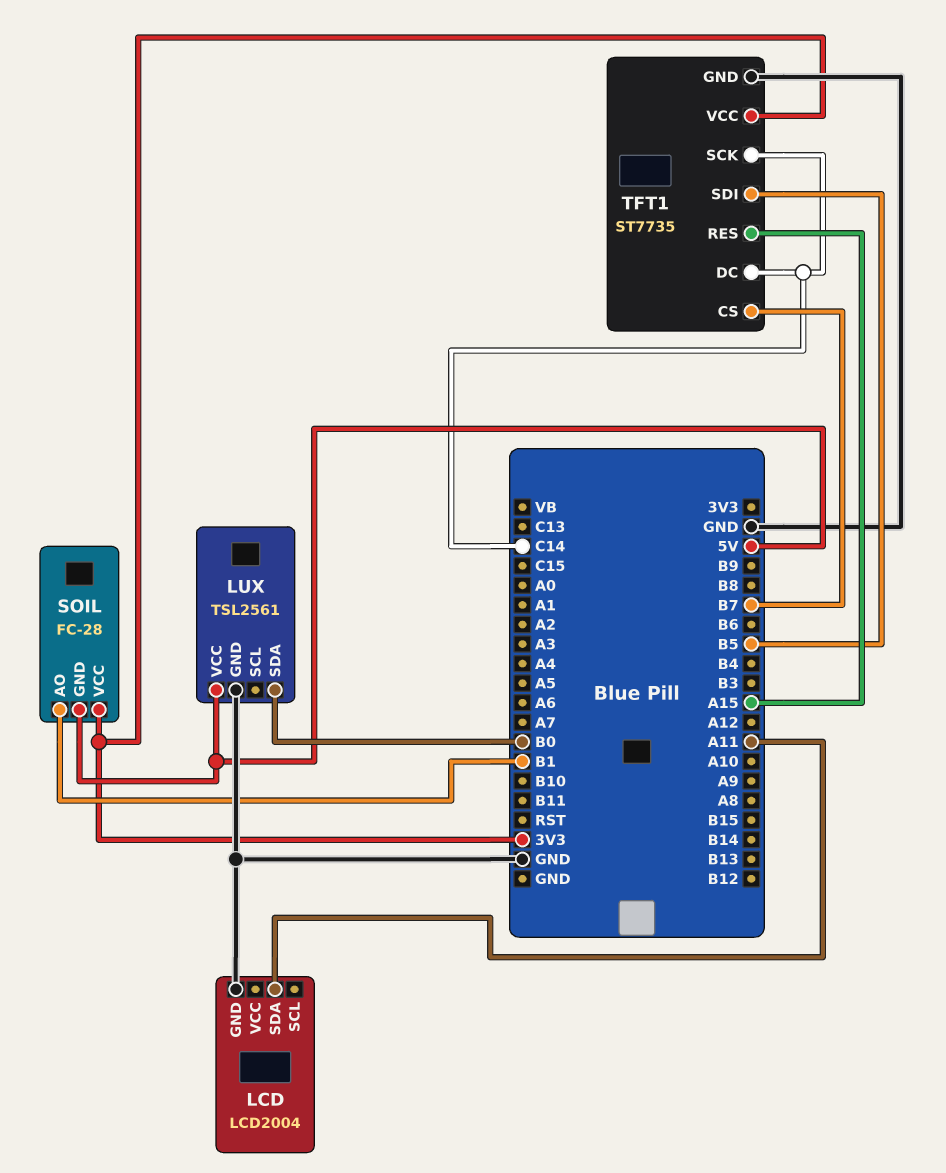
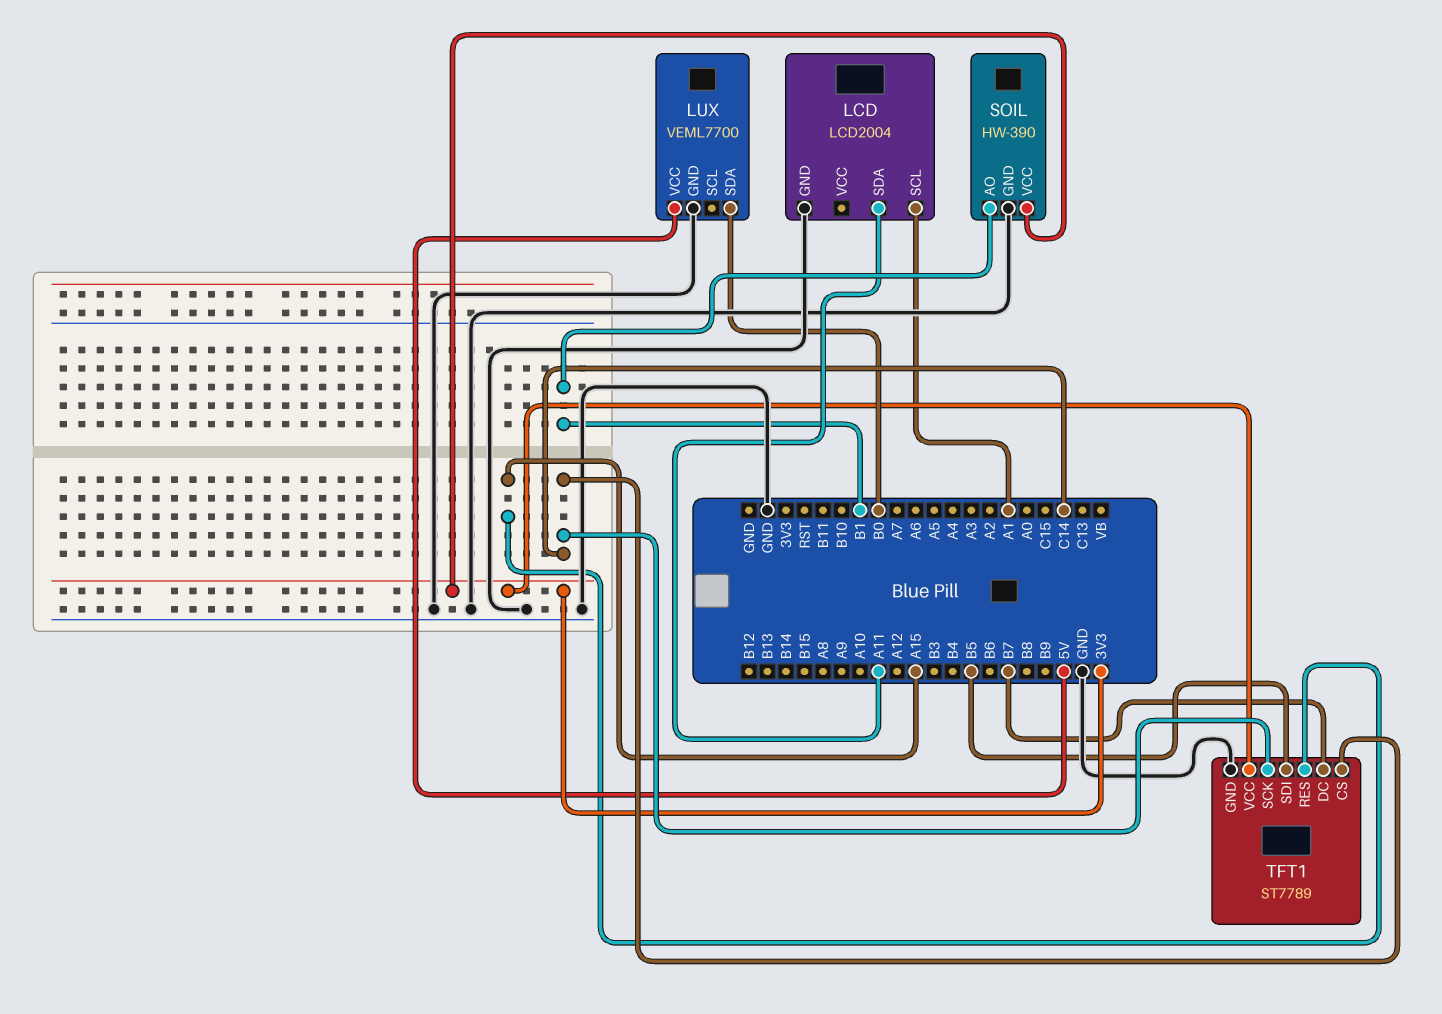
LCD pin SCL: none -> A1
LUX: TSL2561 -> VEML7700
SOIL: FC-28 -> HW-390
SOIL pin GND: 5V -> GND
TFT1: ST7735 -> ST7789
TFT1 pin CS: B7 -> C14
TFT1 pin DC: C14 -> B7

